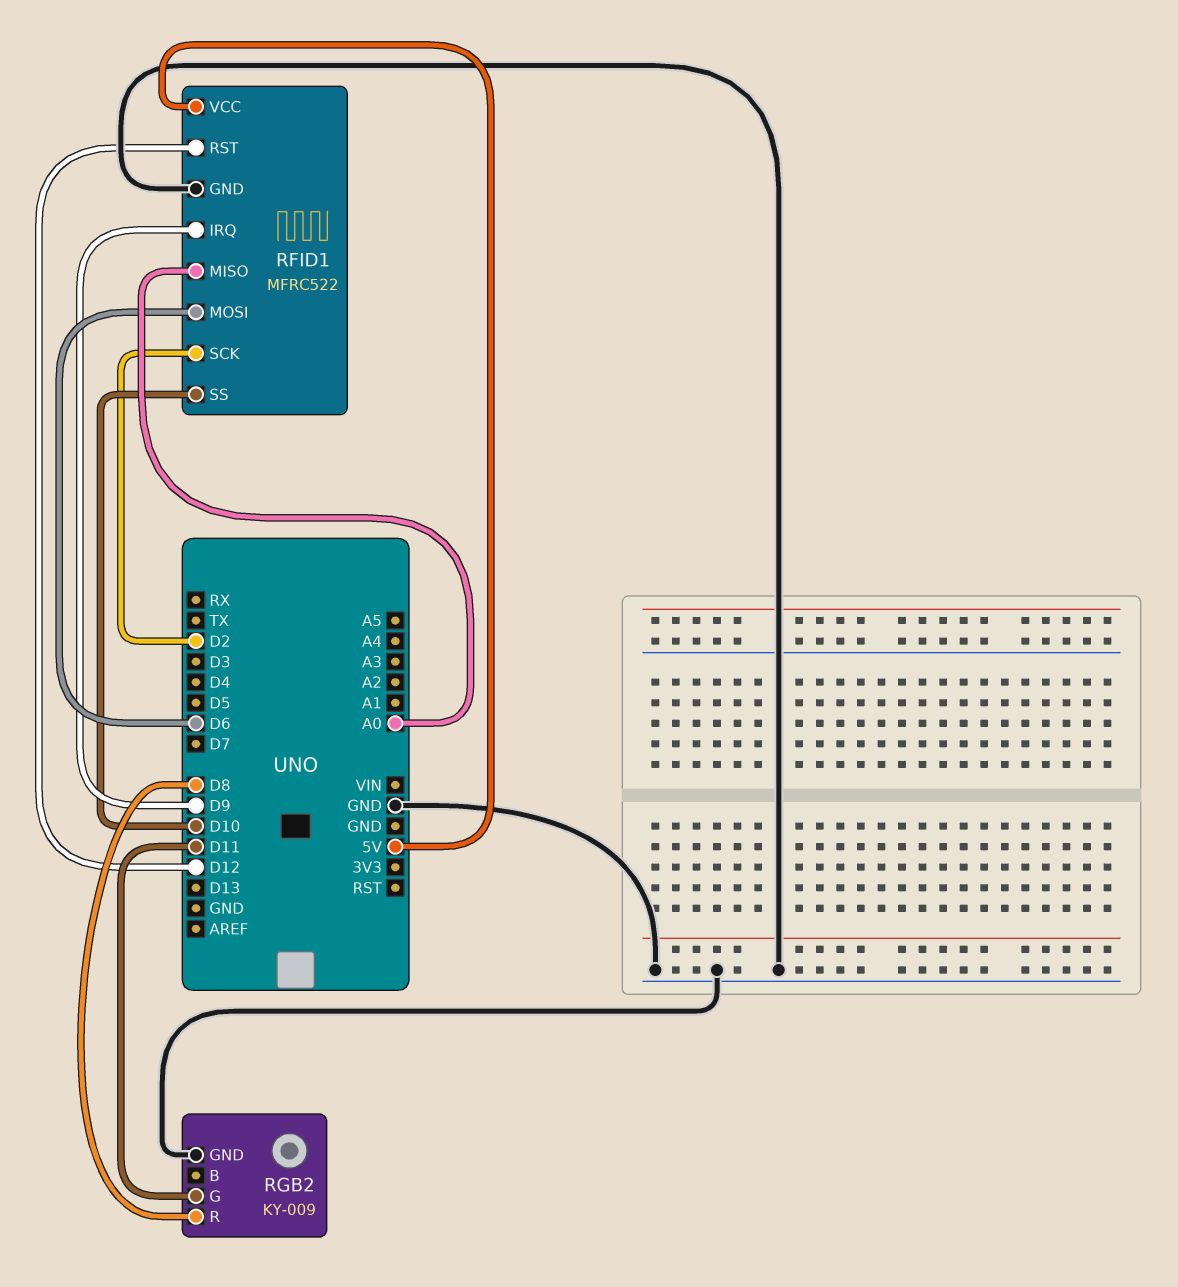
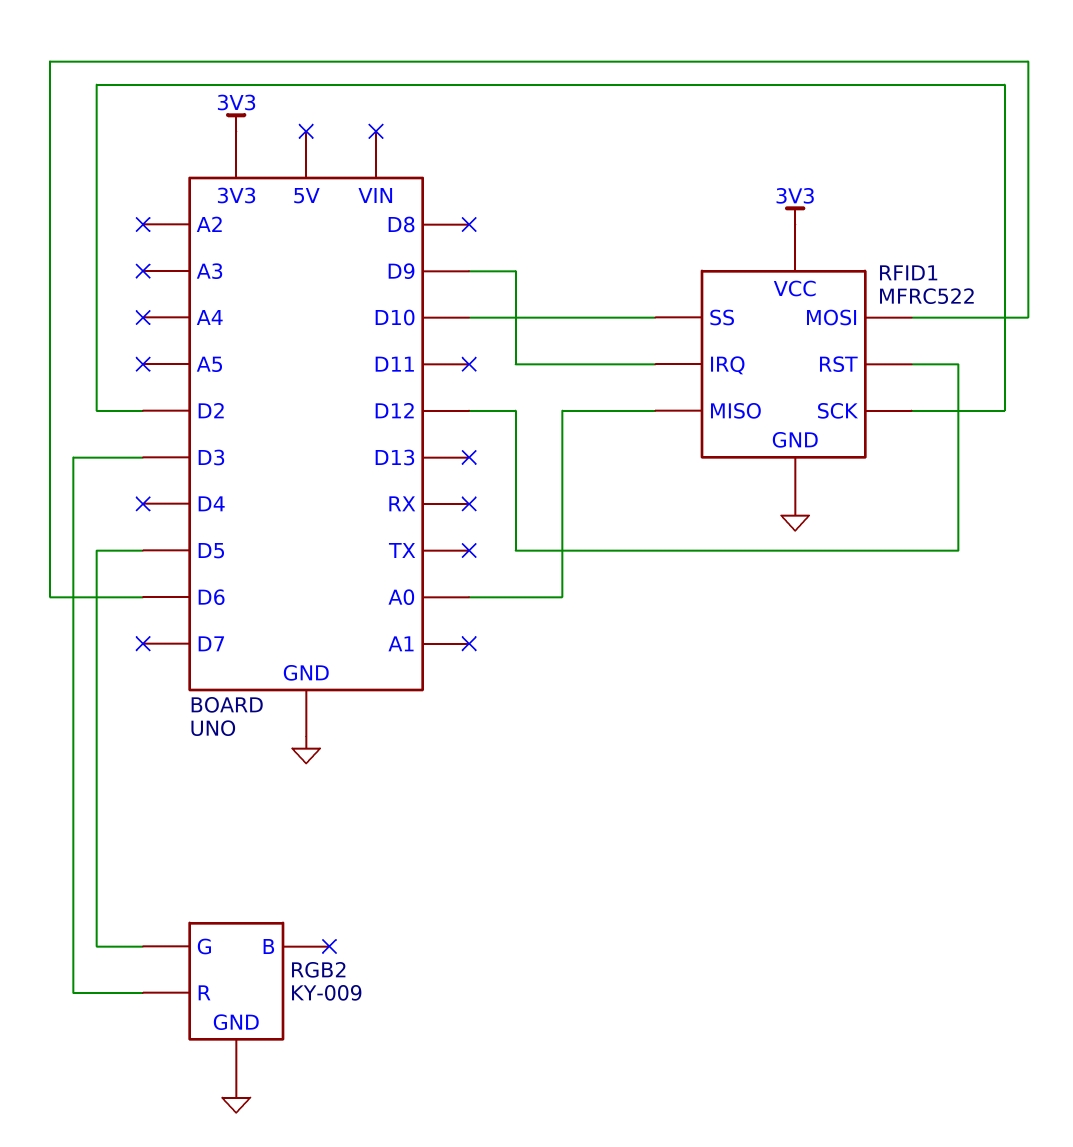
RFID1 pin VCC: 5V -> 3V3
RGB2 pin G: D11 -> D5
RGB2 pin R: D8 -> D3

